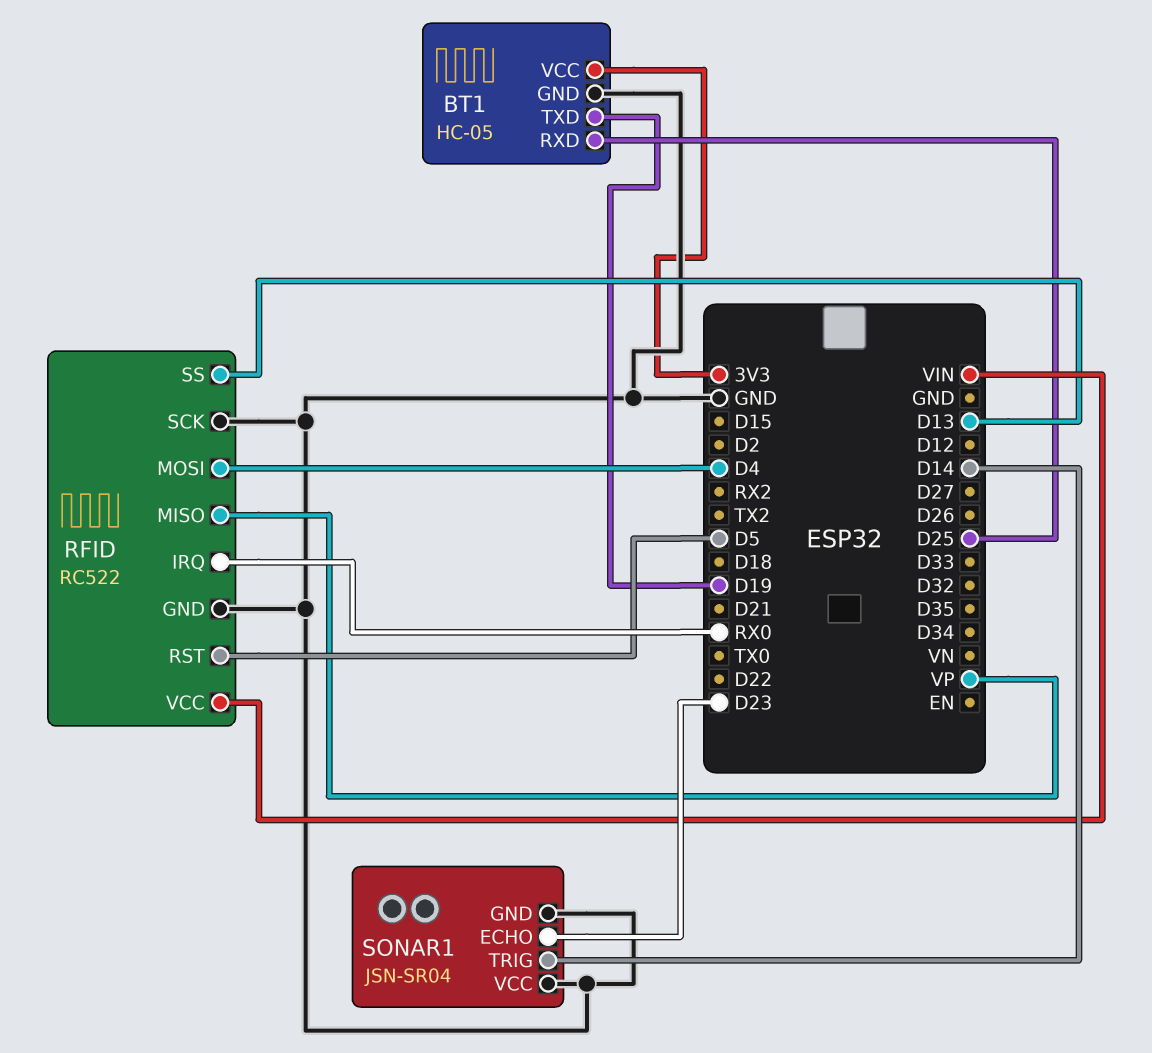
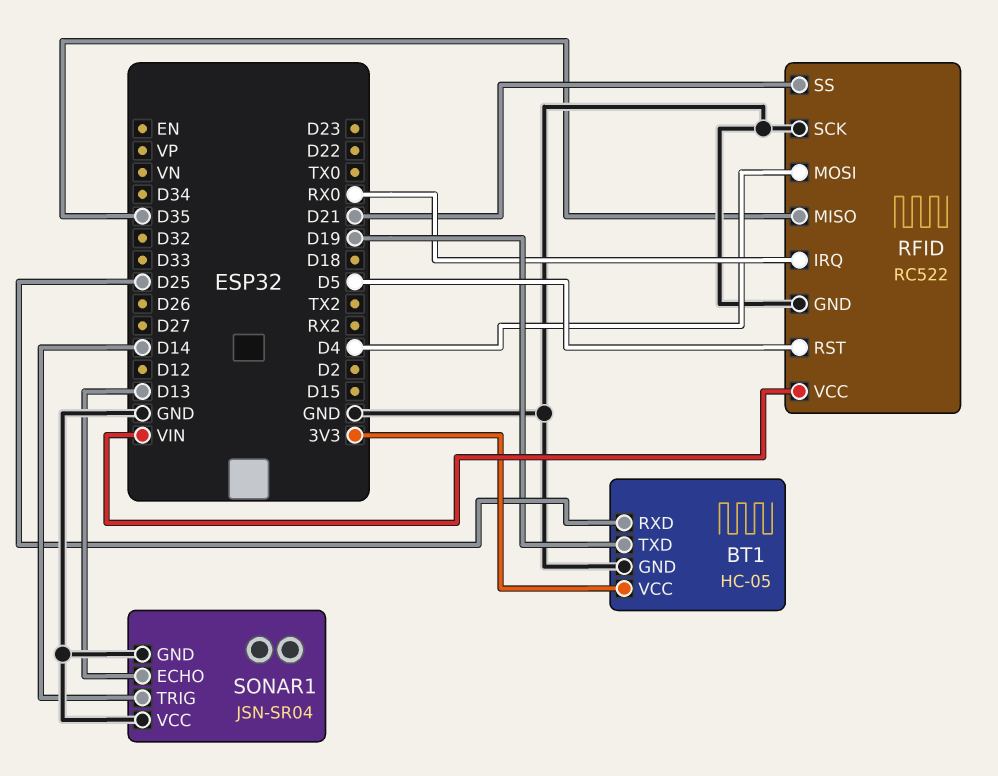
RFID pin MISO: VP -> D35
RFID pin SS: D13 -> D21
SONAR1 pin ECHO: D23 -> D13

